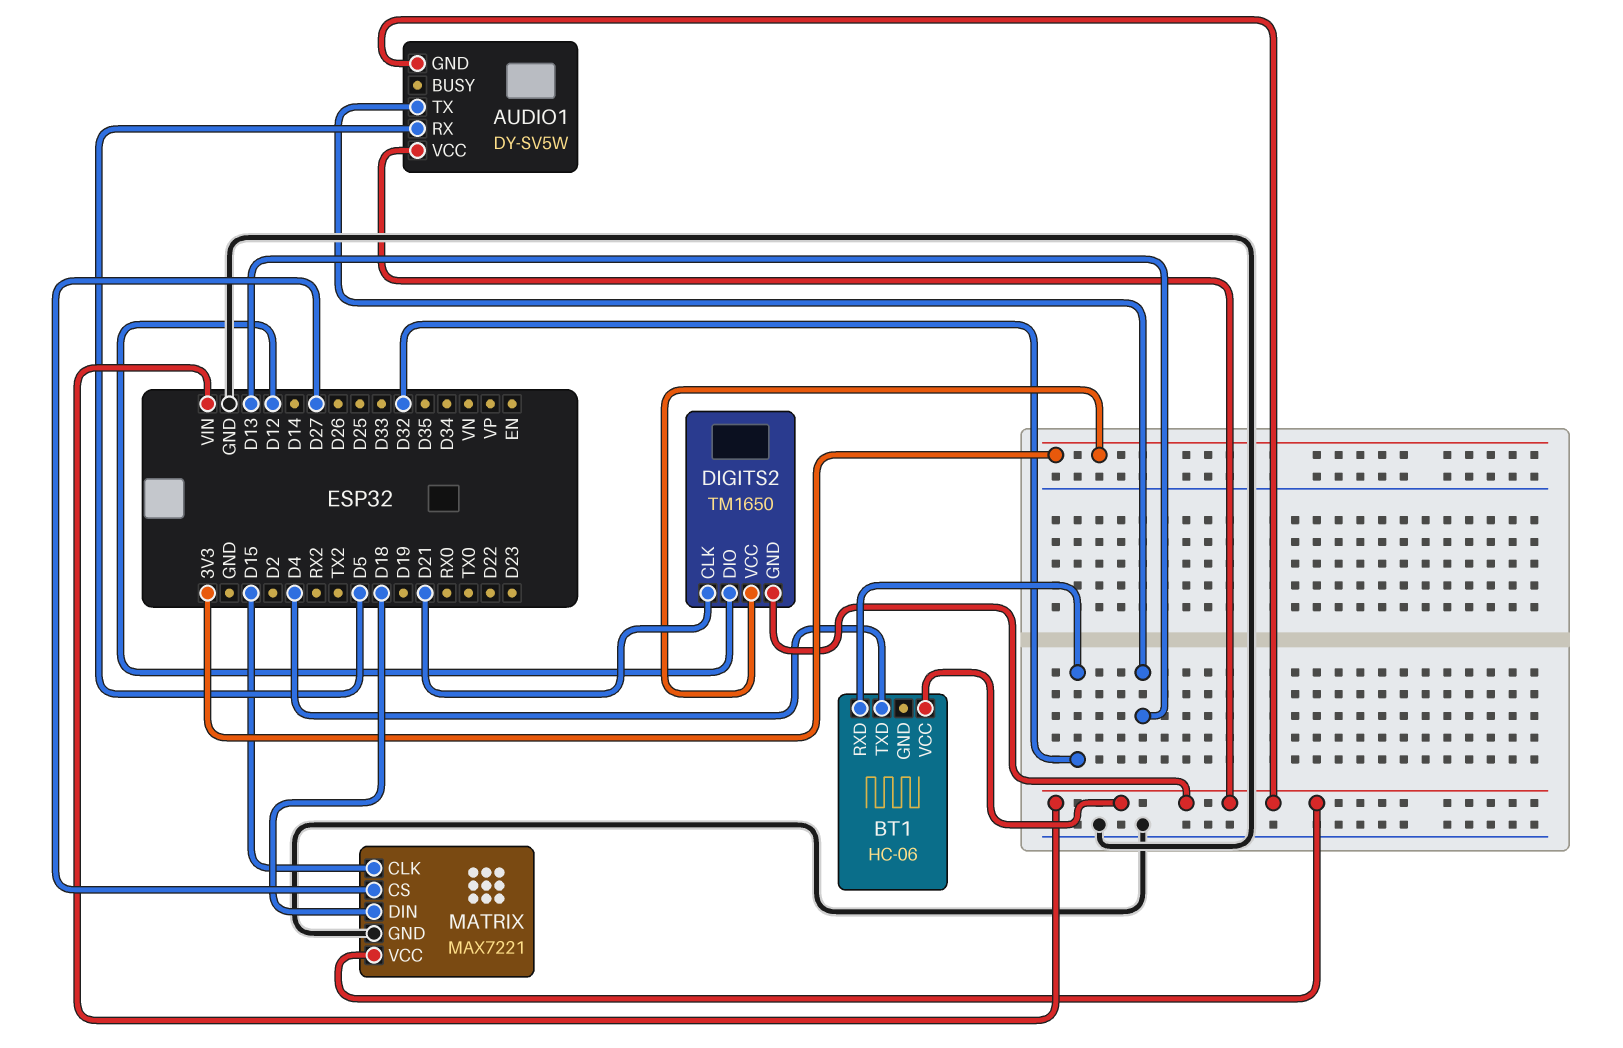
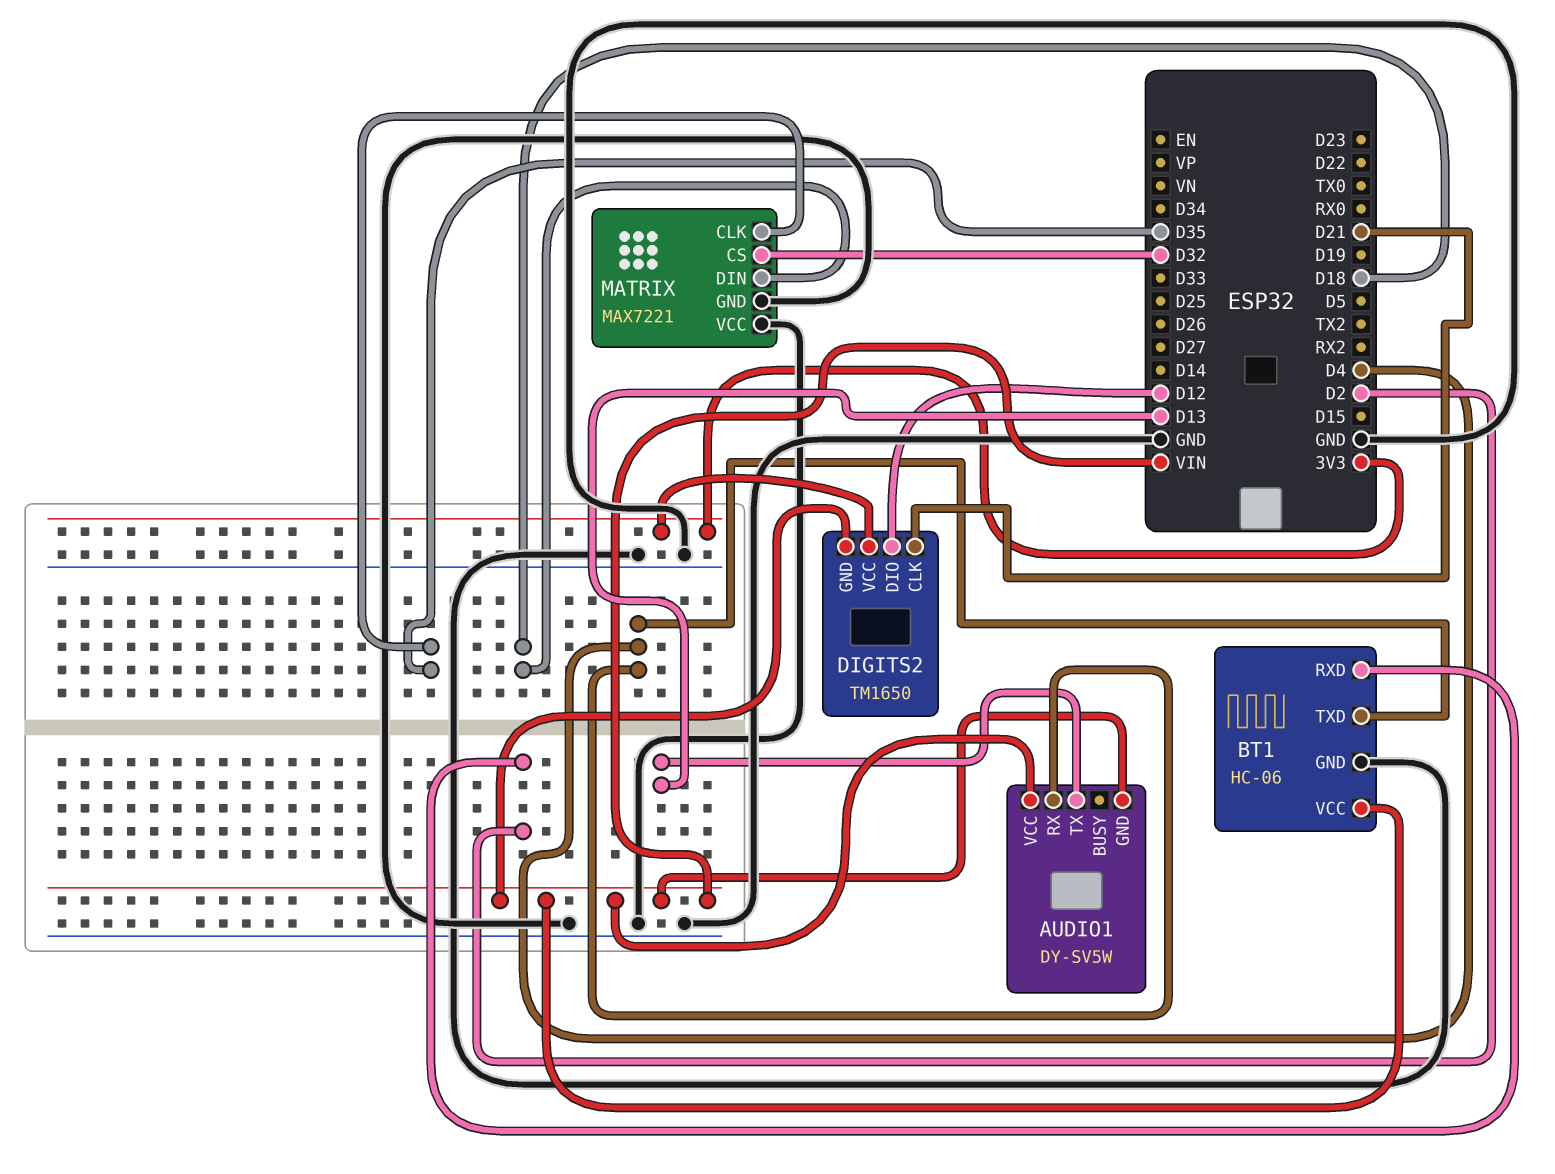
AUDIO1 pin RX: D5 -> D4
BT1 pin GND: none -> GND
BT1 pin RXD: D32 -> D2
MATRIX pin CLK: D15 -> D35
MATRIX pin CS: D27 -> D32
MATRIX pin VCC: VIN -> GND

